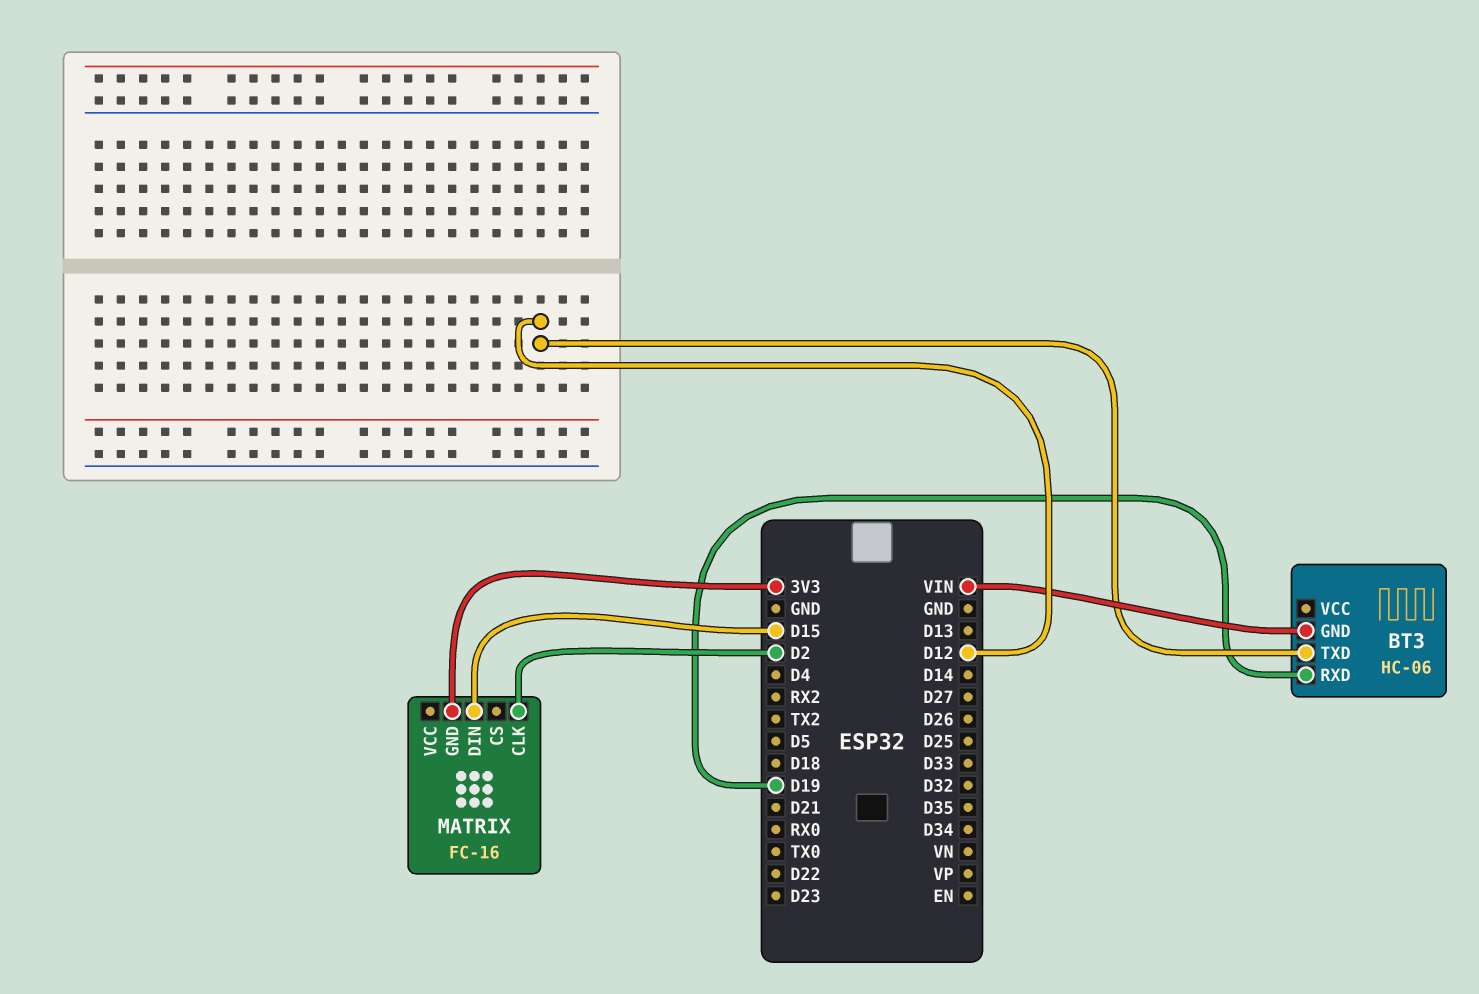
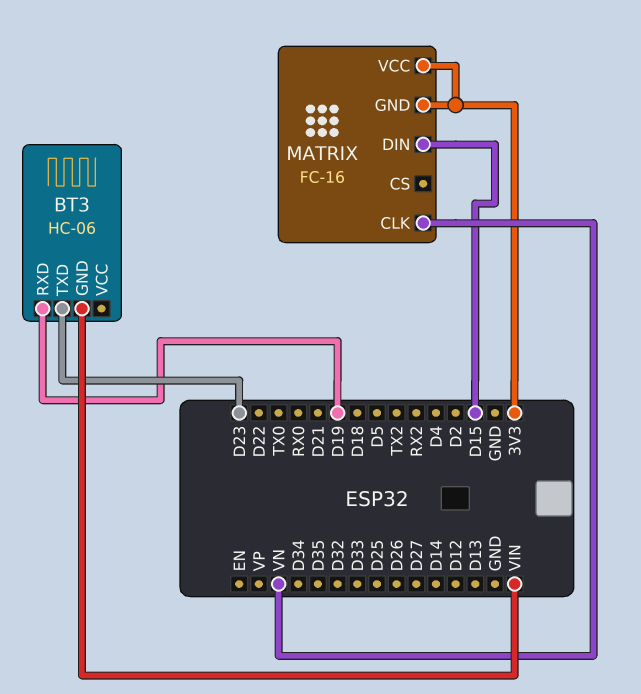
BT3 pin TXD: D12 -> D23
MATRIX pin CLK: D2 -> VN
MATRIX pin VCC: none -> 3V3

